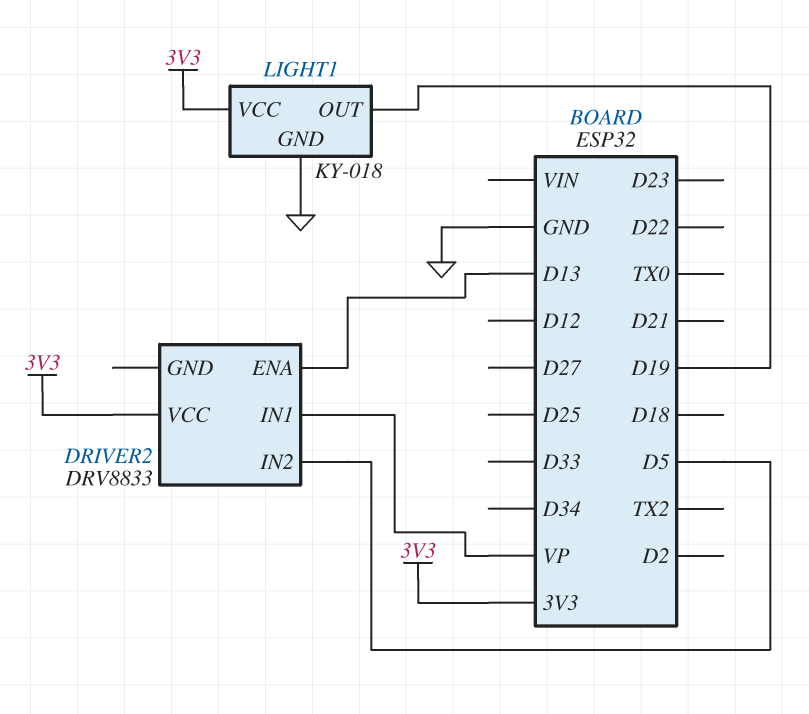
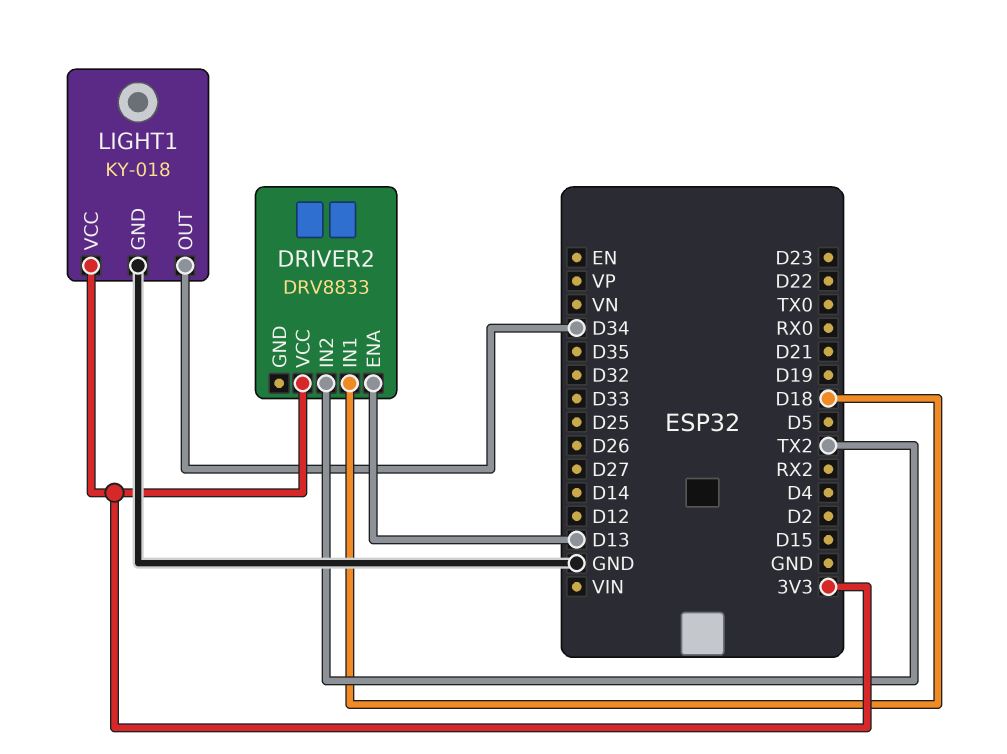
DRIVER2 pin IN1: VP -> D18
DRIVER2 pin IN2: D5 -> TX2
LIGHT1 pin OUT: D19 -> D34

